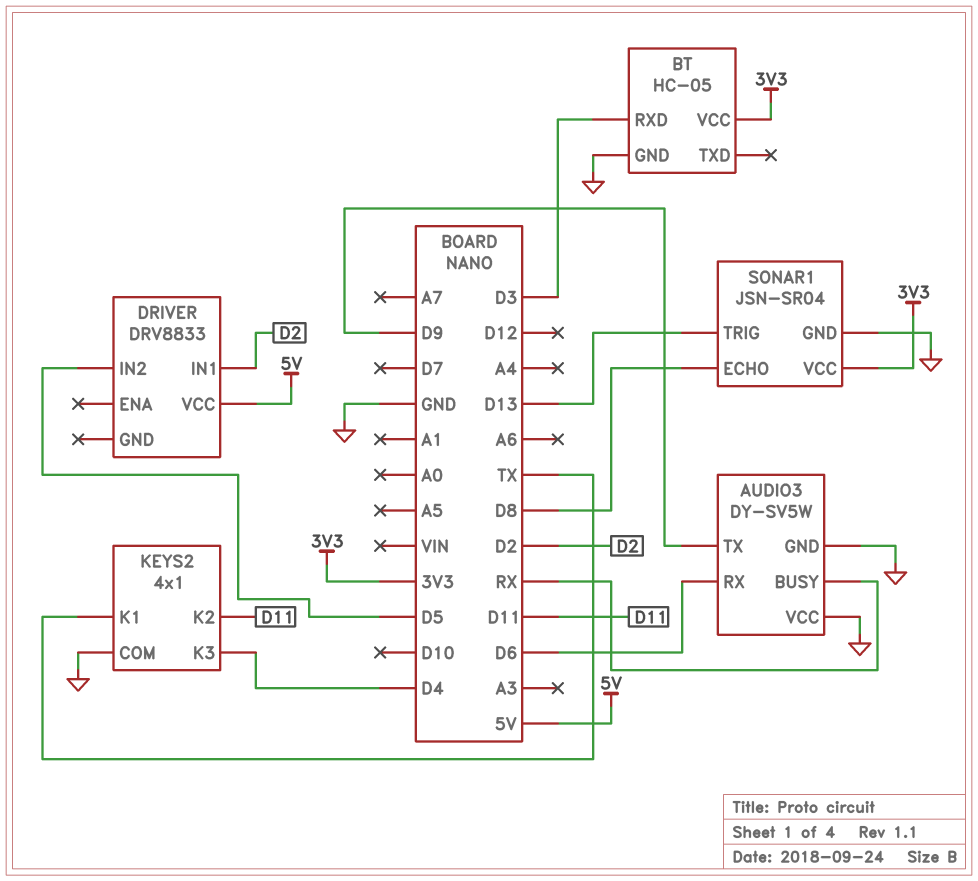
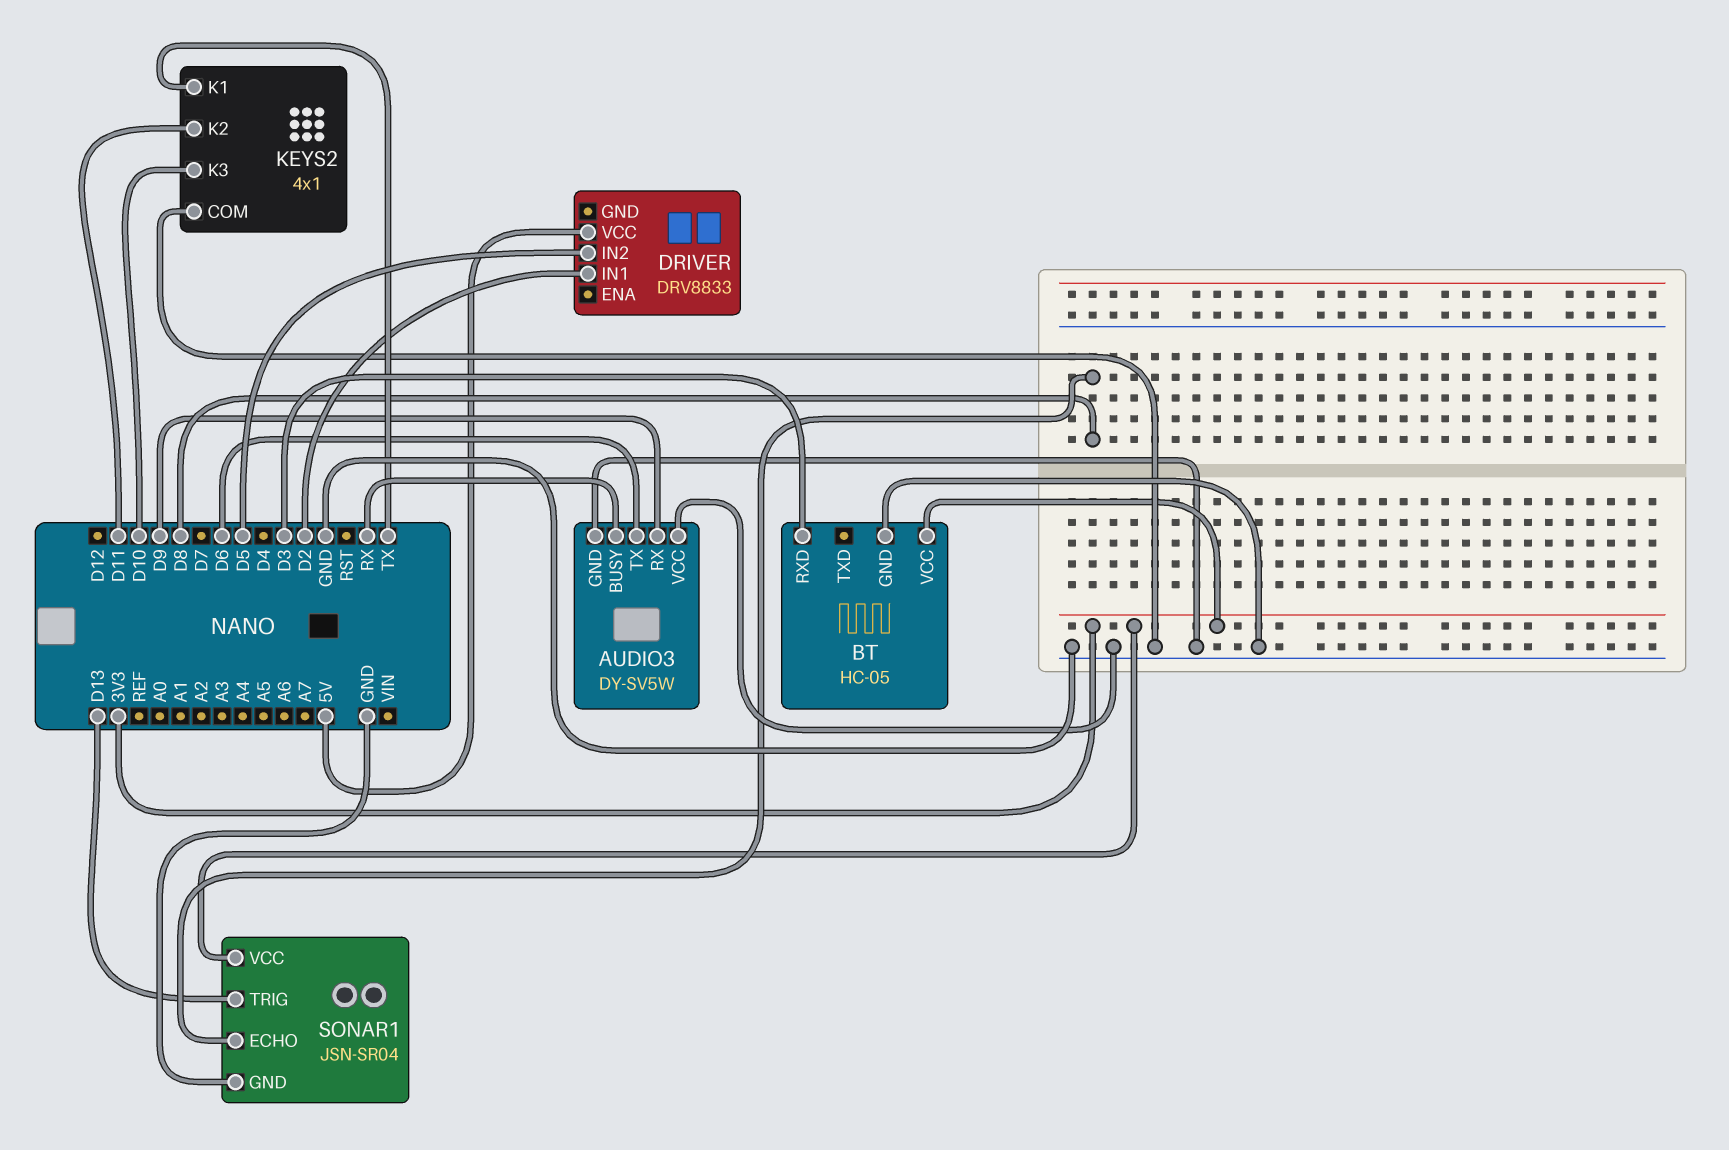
AUDIO3 pin RX: D6 -> D9
AUDIO3 pin TX: D9 -> D6
KEYS2 pin K3: D4 -> D10

